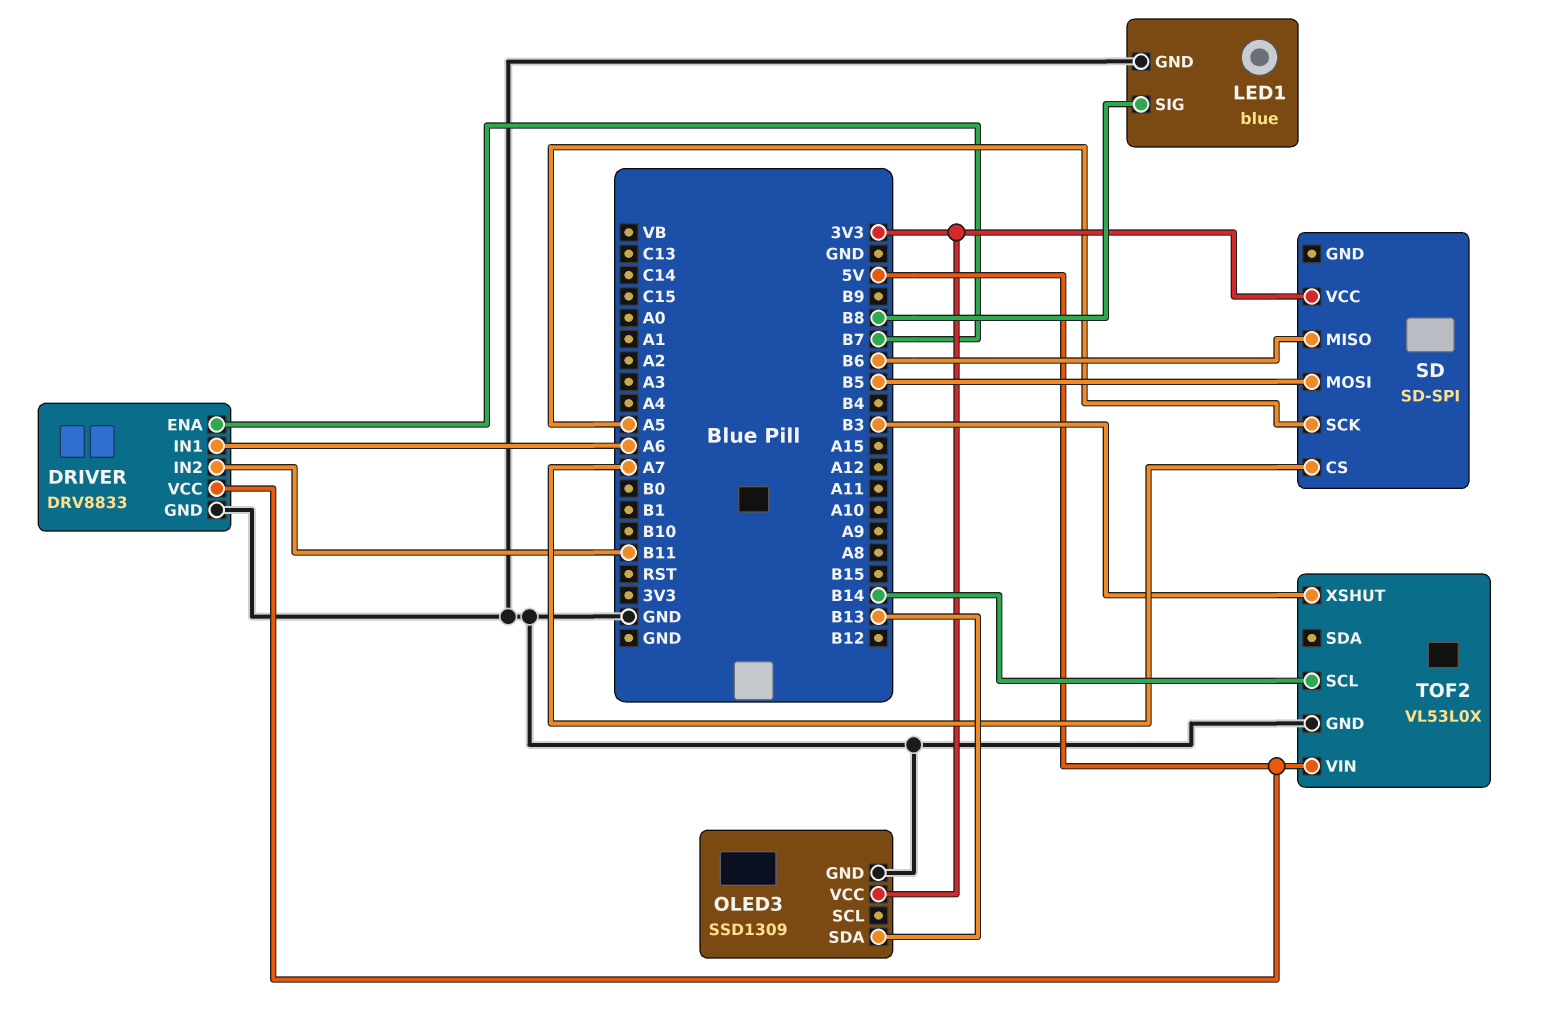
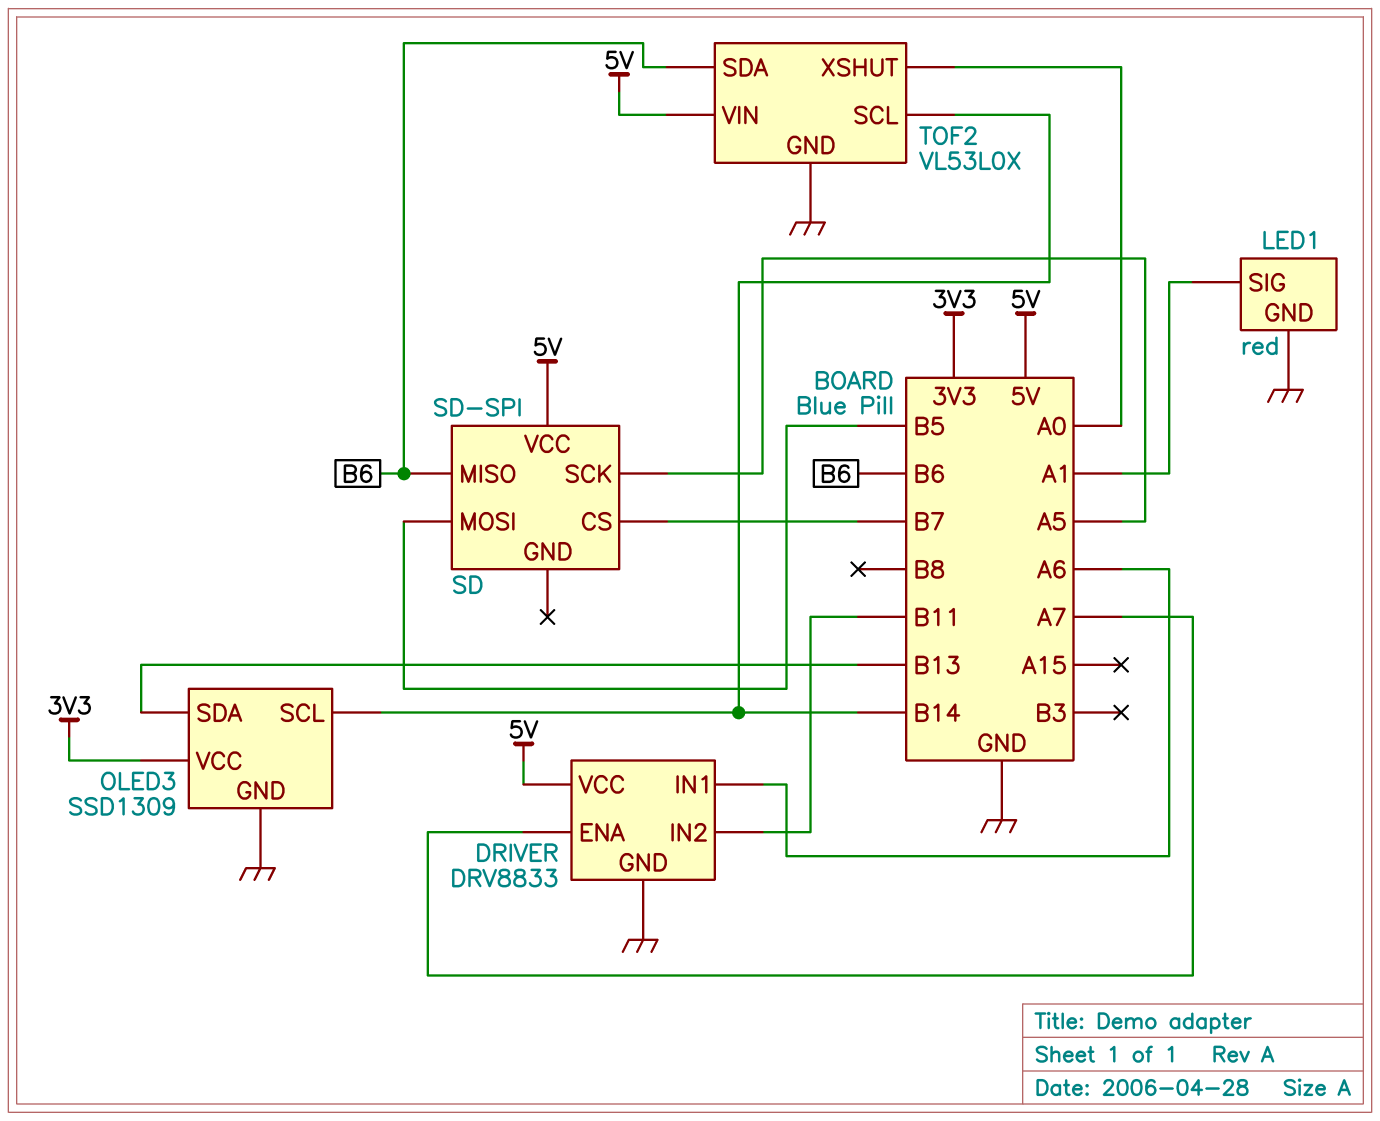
DRIVER pin ENA: B7 -> A7
LED1: blue -> red
LED1 pin SIG: B8 -> A1
OLED3 pin SCL: none -> B14
SD pin CS: A7 -> B7
SD pin VCC: 3V3 -> 5V
TOF2 pin SDA: none -> B6
TOF2 pin XSHUT: B3 -> A0

